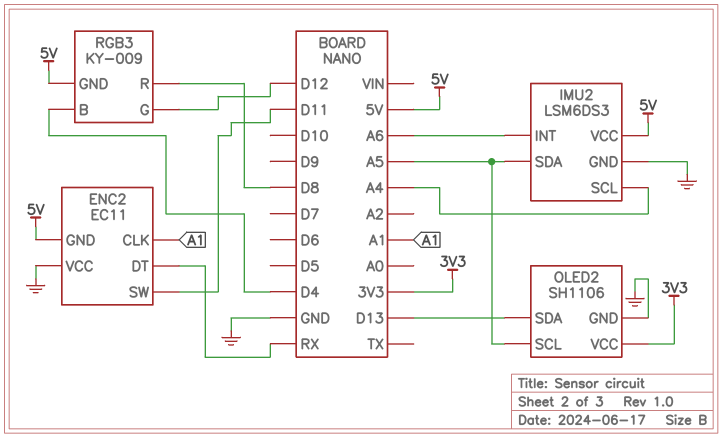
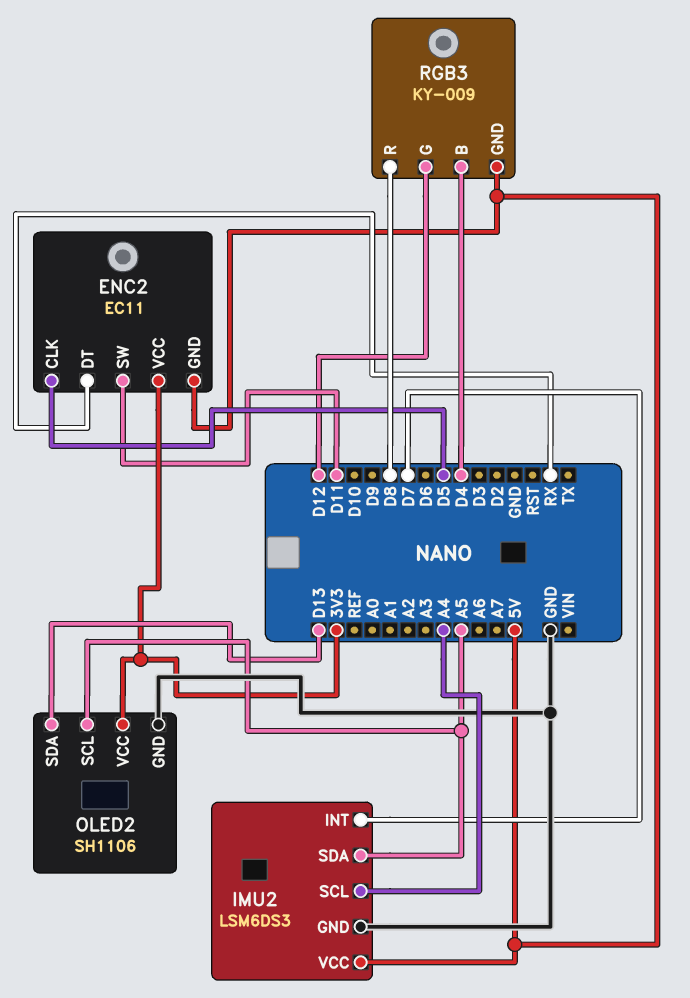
ENC2 pin CLK: A1 -> D5
ENC2 pin VCC: GND -> 3V3
IMU2 pin INT: A6 -> D7

